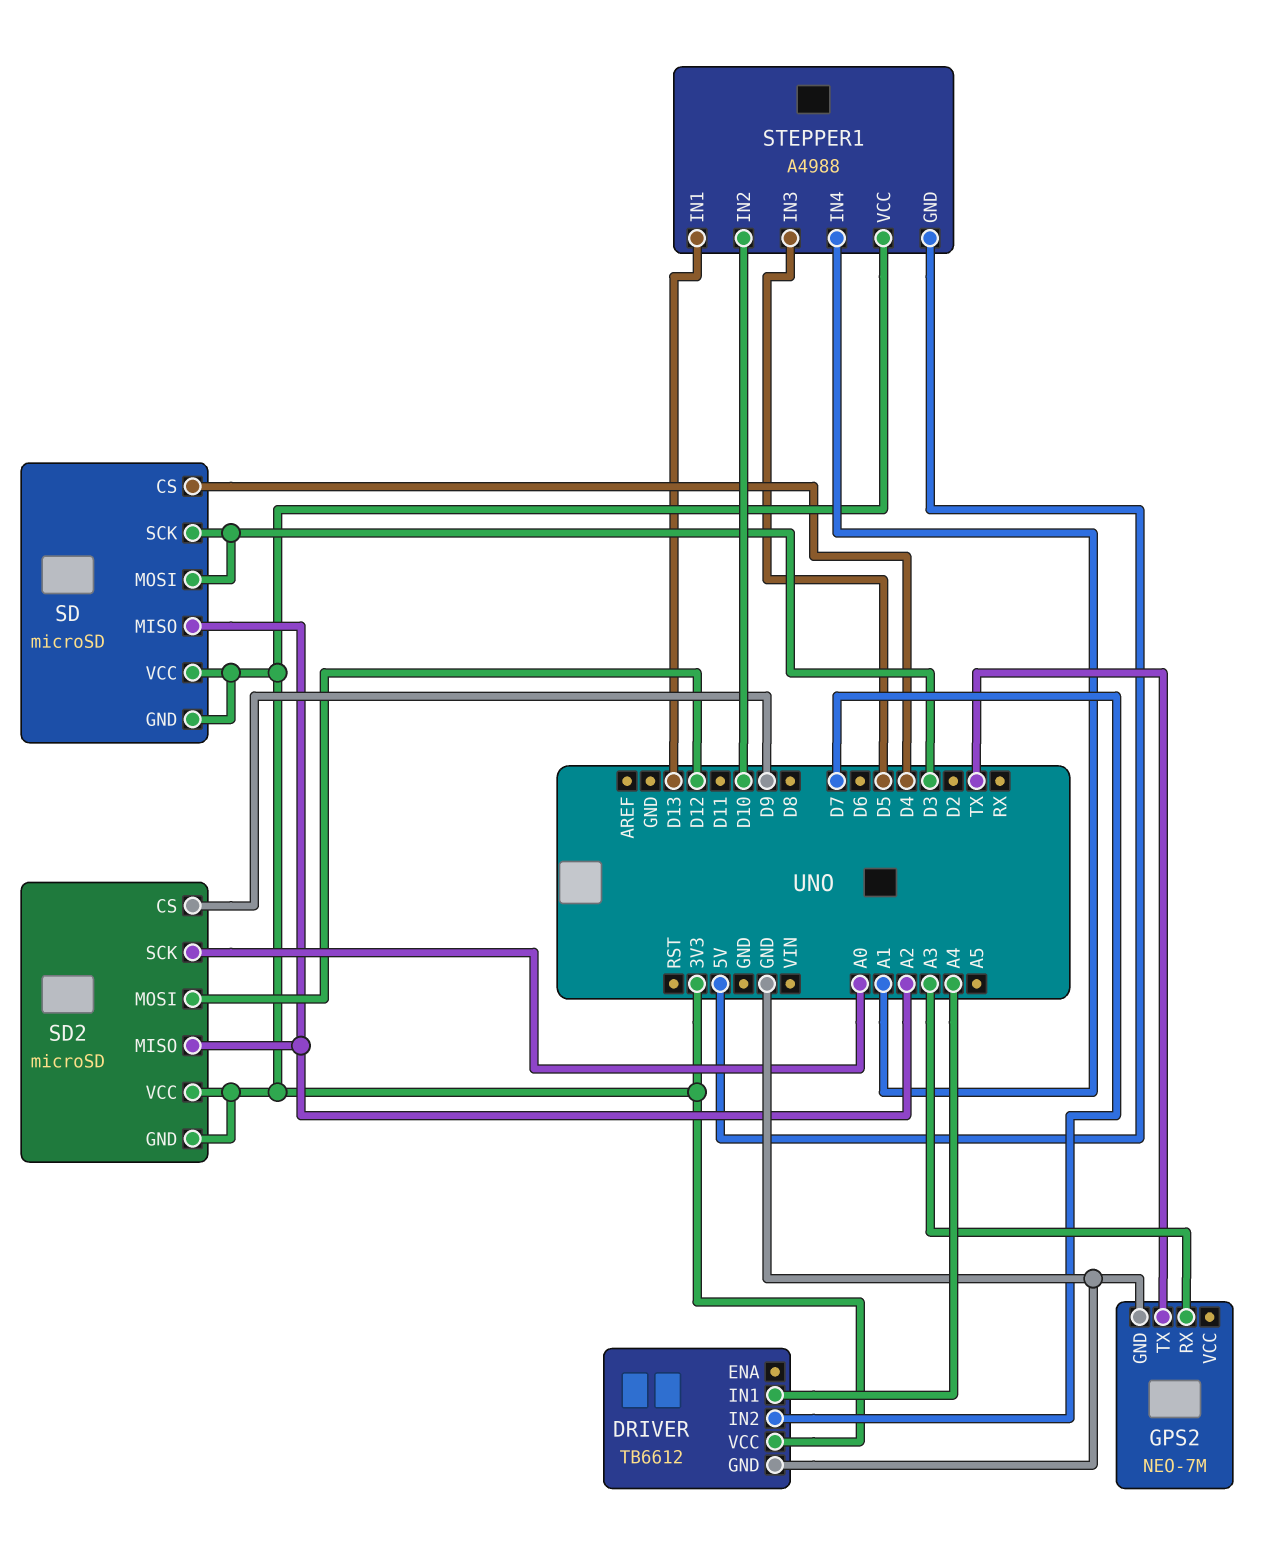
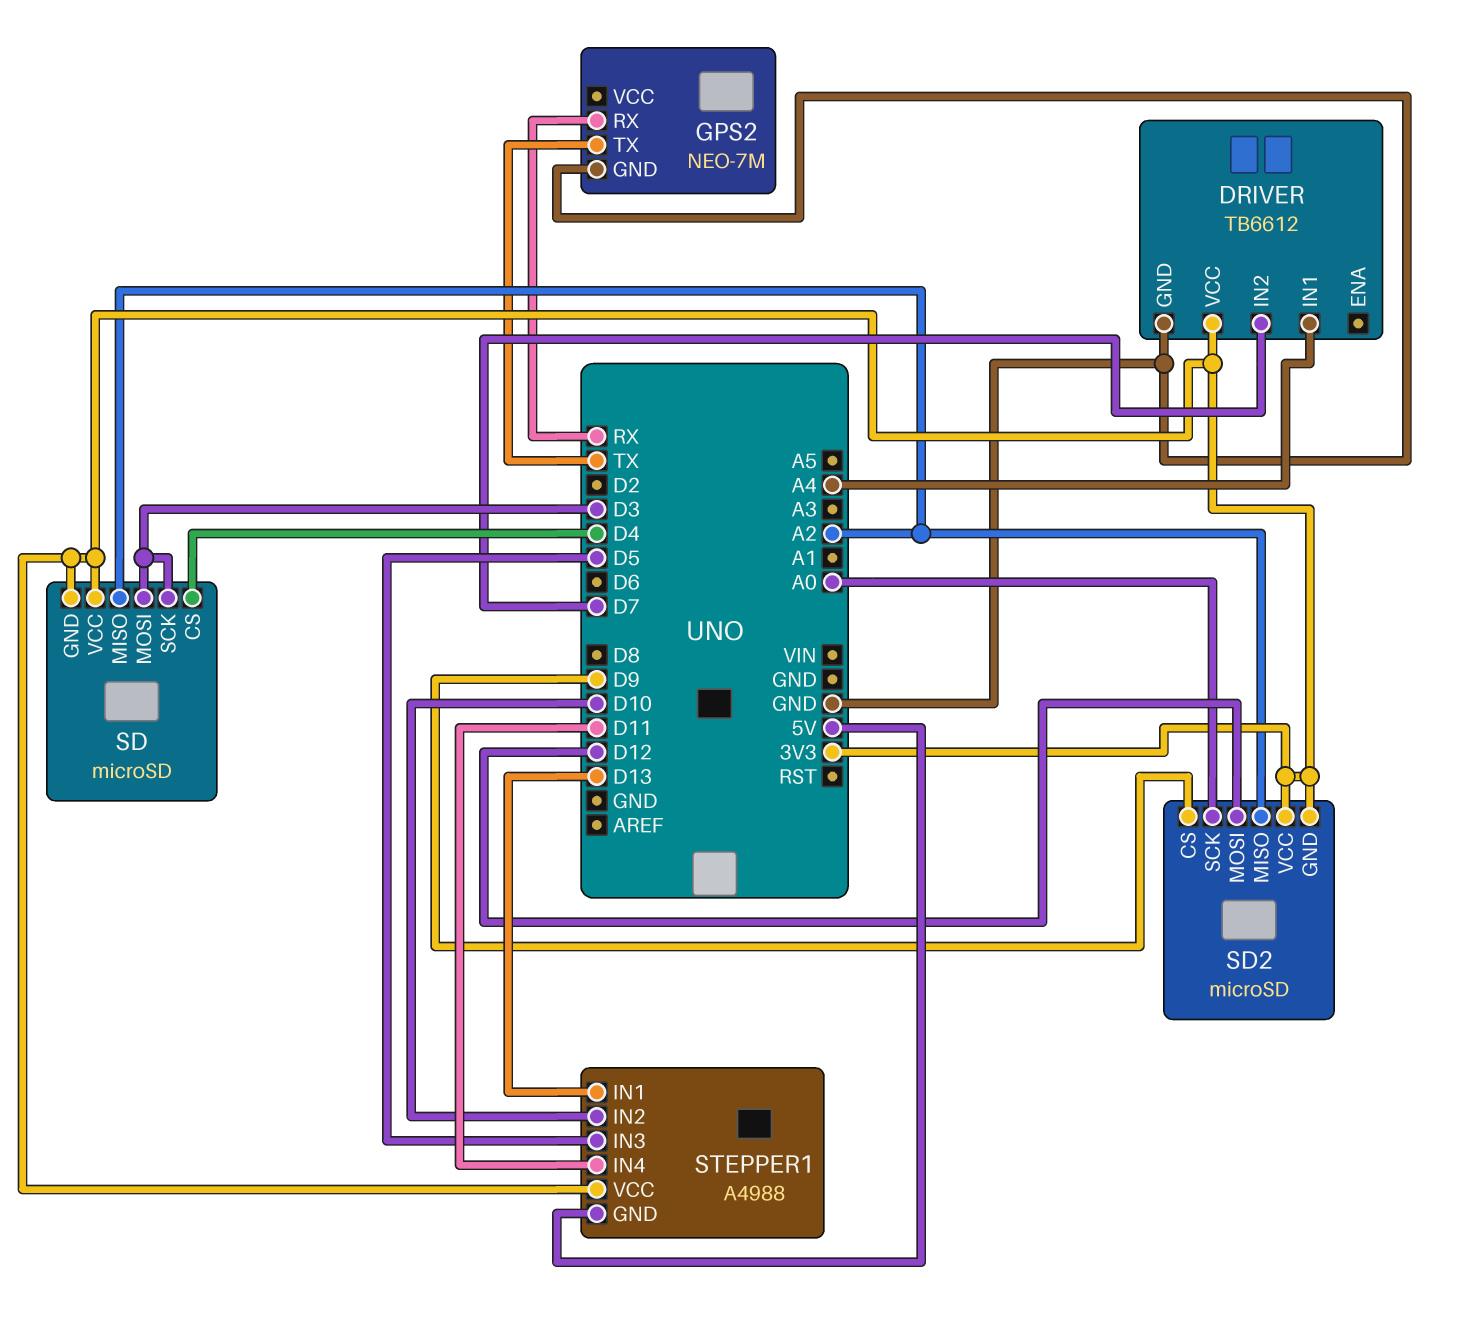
GPS2 pin RX: A3 -> RX
STEPPER1 pin IN4: A1 -> D11

